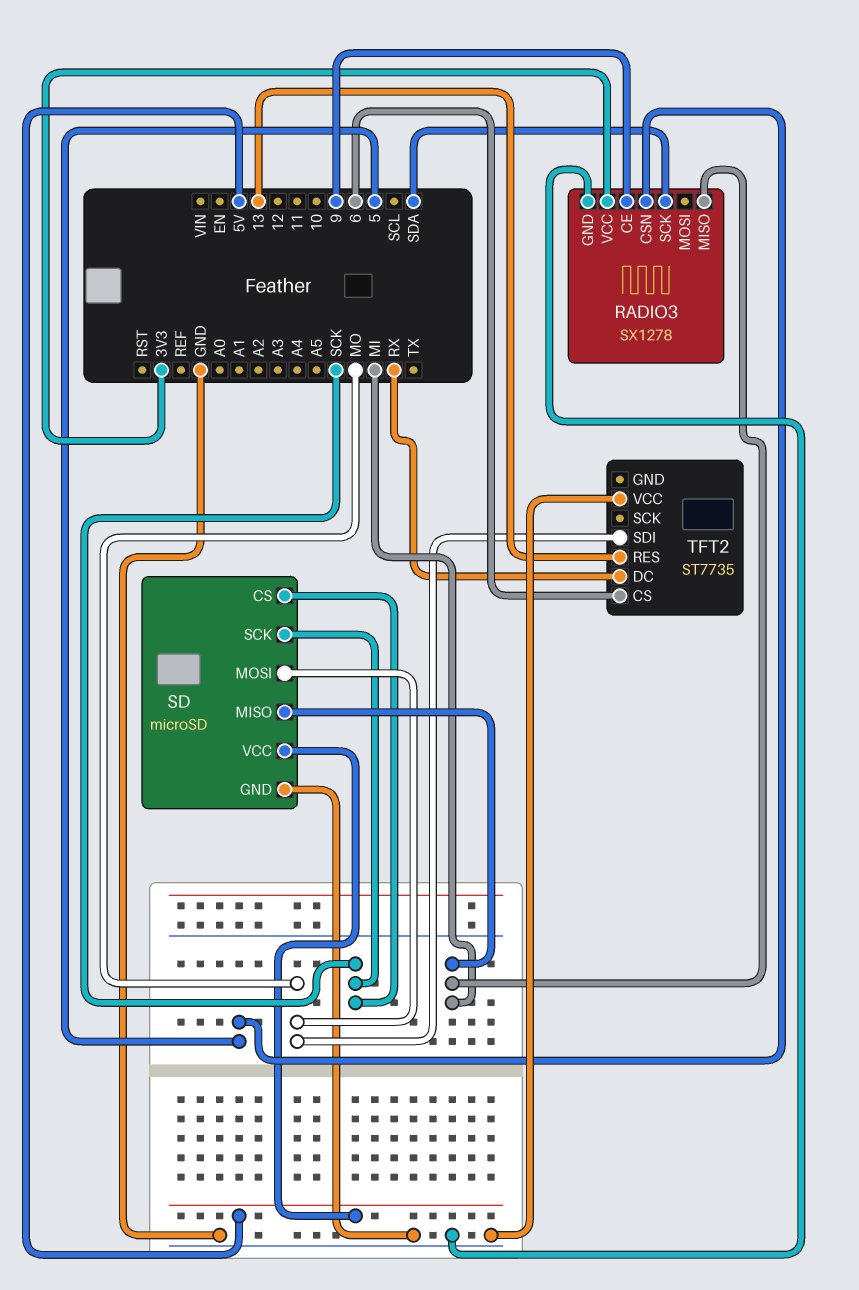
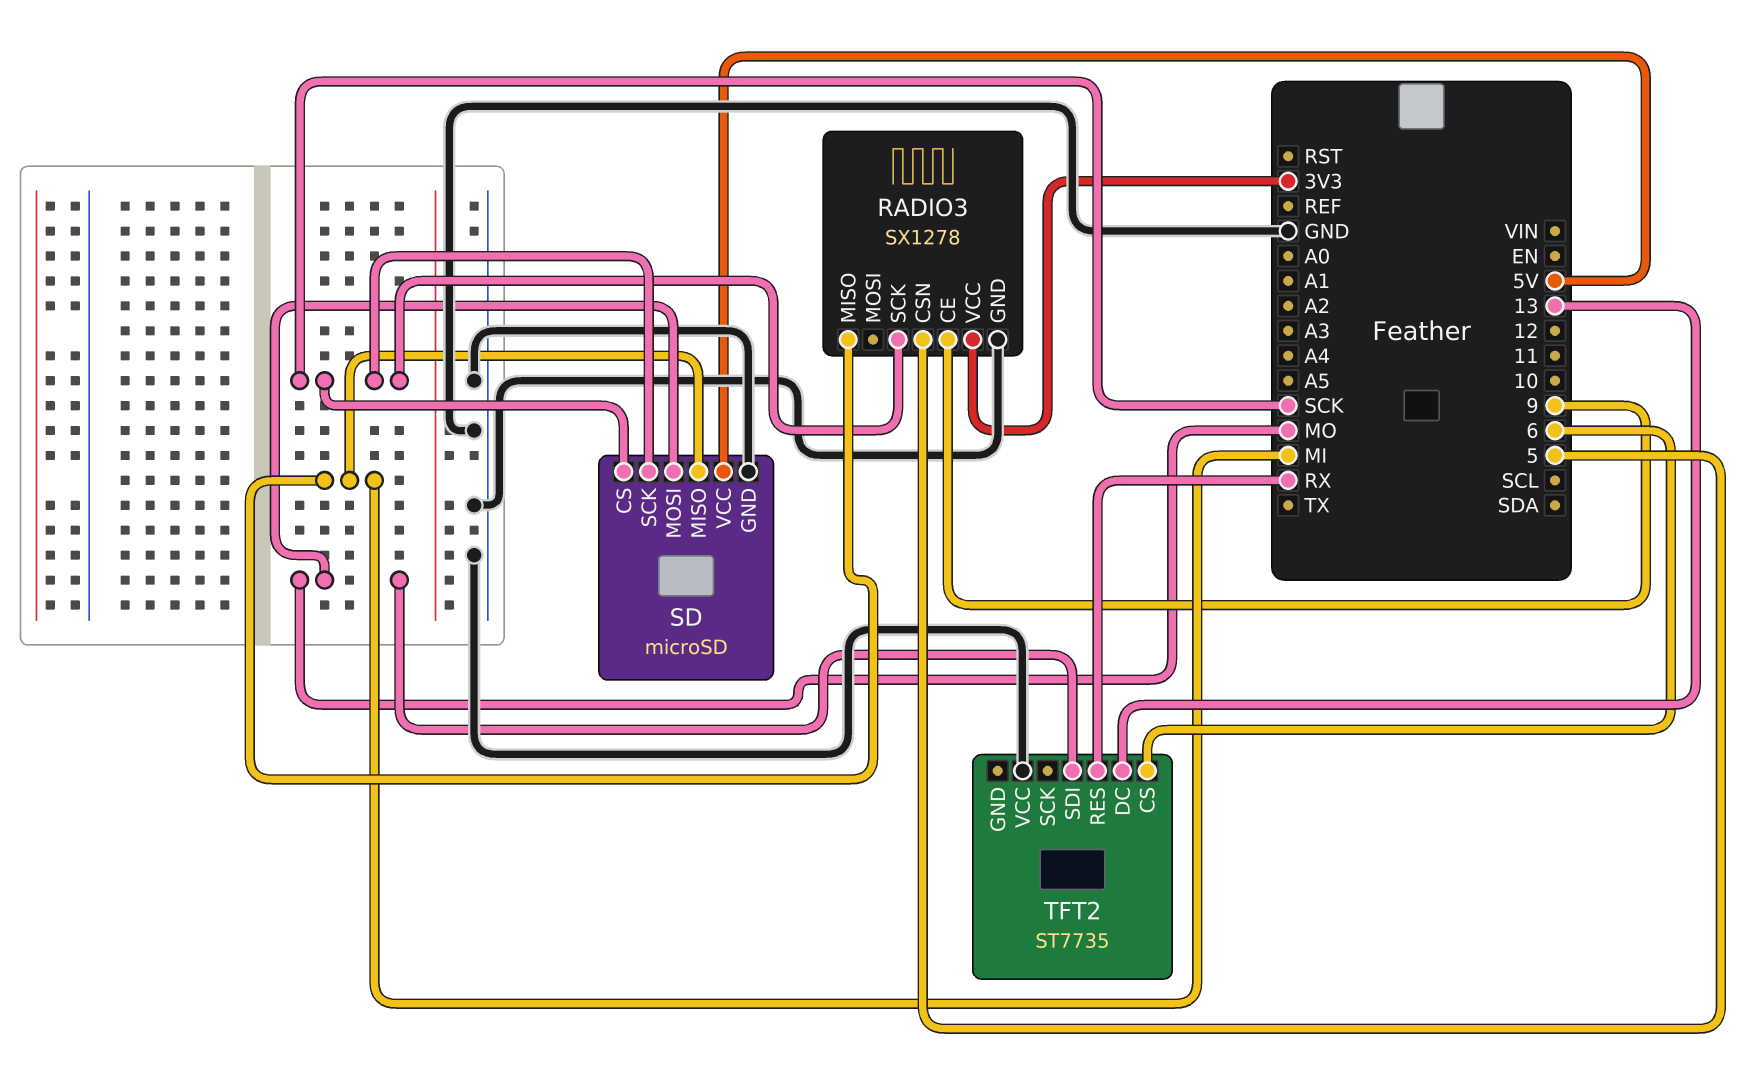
RADIO3 pin SCK: SDA -> SCK
TFT2 pin DC: RX -> 13
TFT2 pin RES: 13 -> RX

